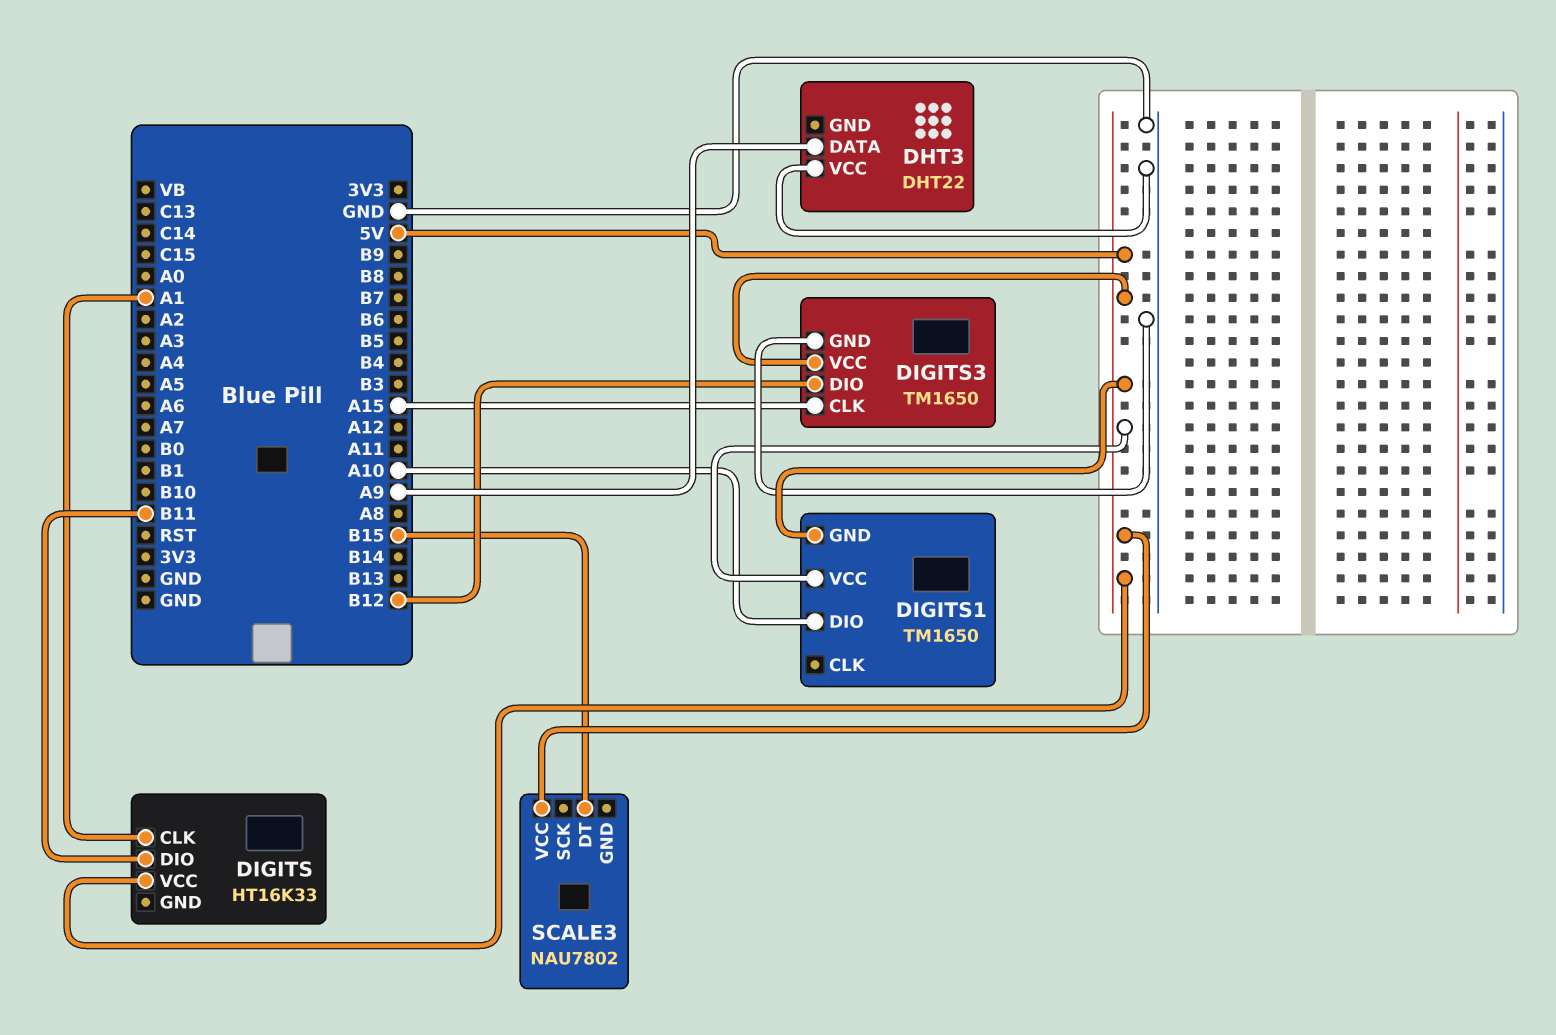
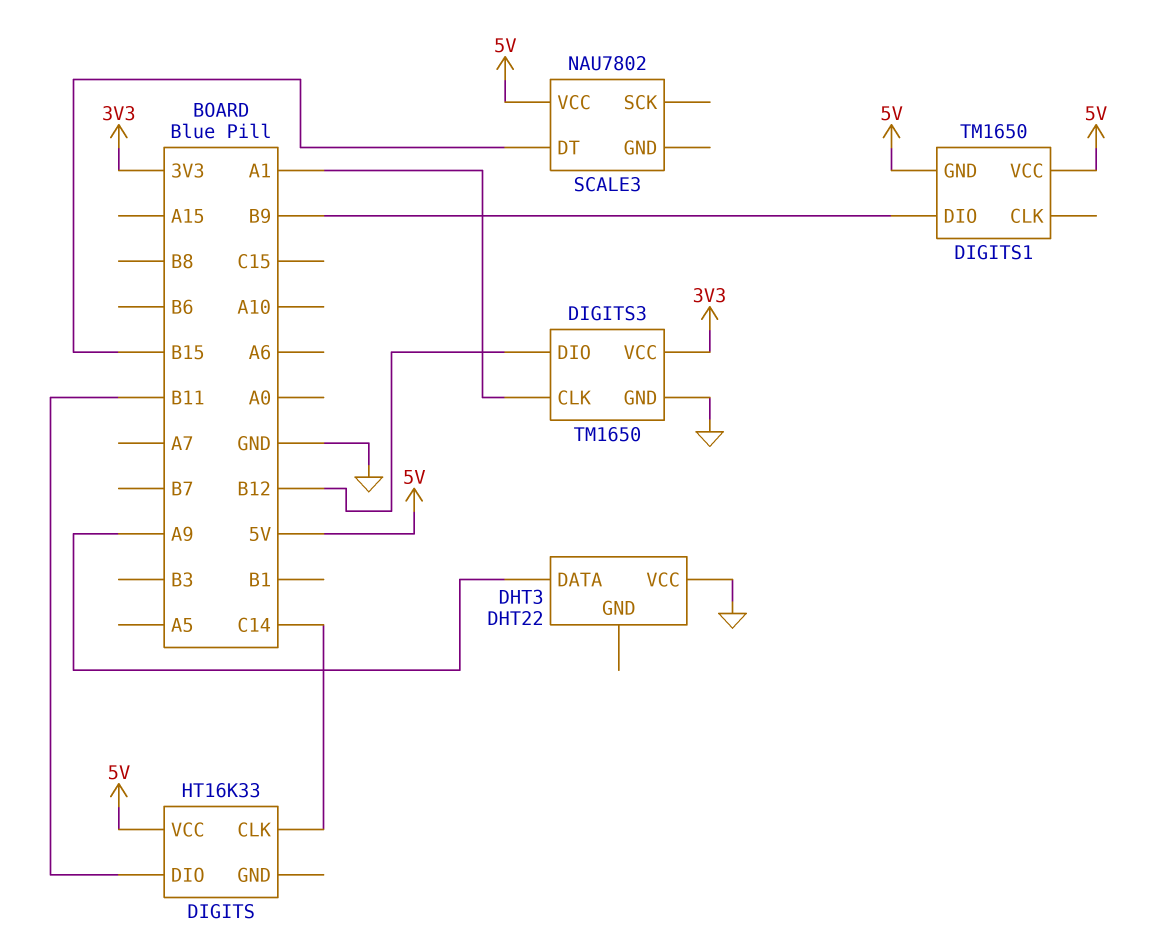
DIGITS pin CLK: A1 -> C14
DIGITS1 pin DIO: A10 -> B9
DIGITS3 pin CLK: A15 -> A1
DIGITS3 pin VCC: 5V -> 3V3

